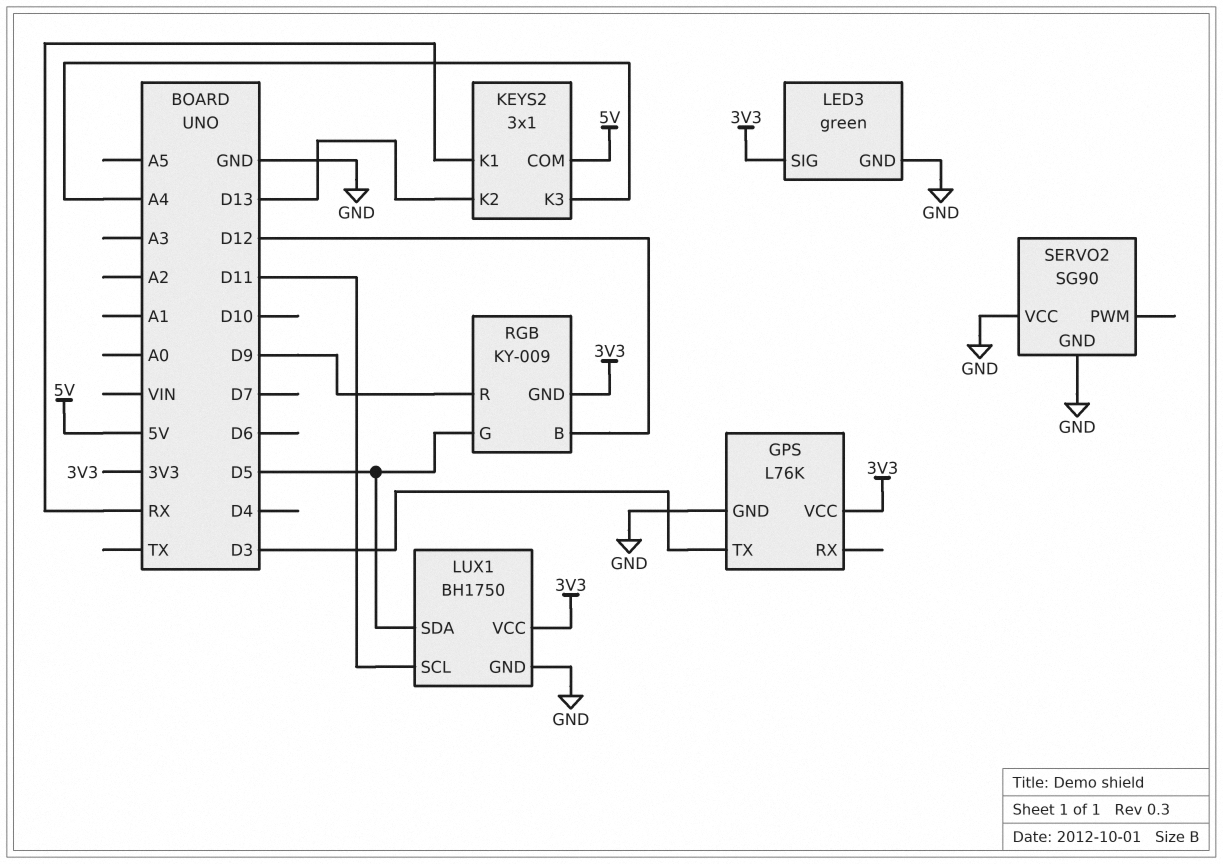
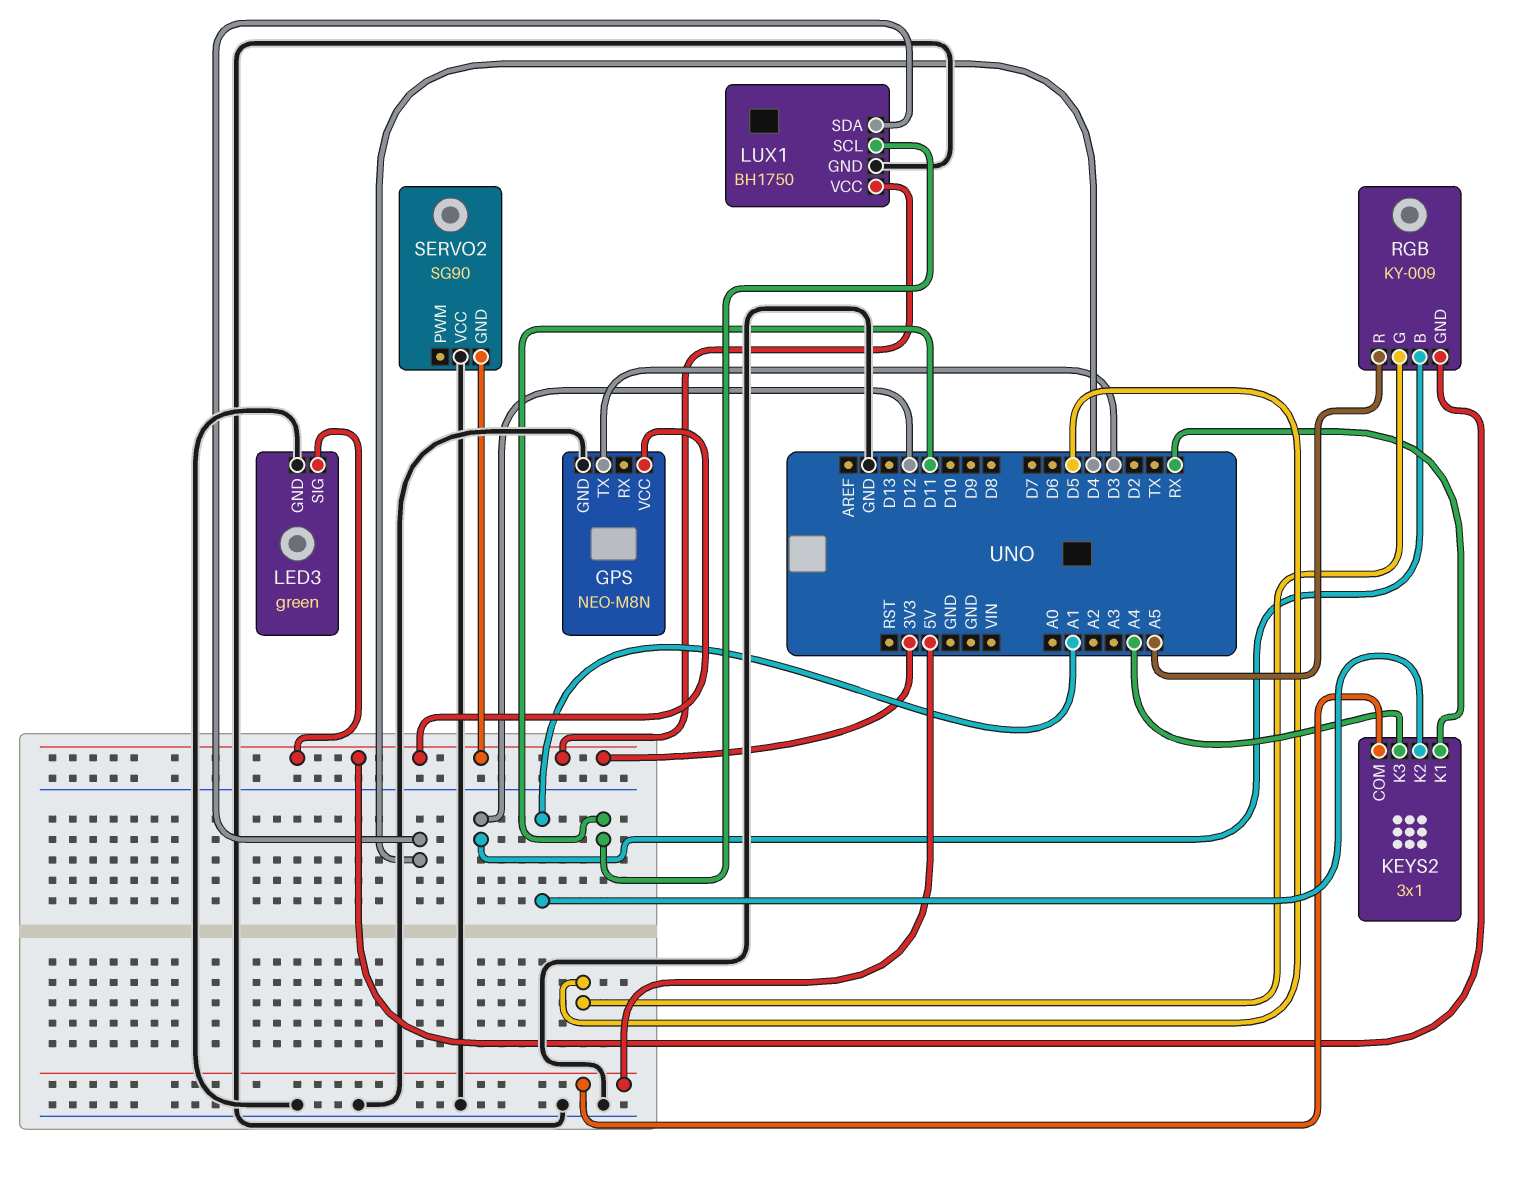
GPS: L76K -> NEO-M8N
KEYS2 pin K2: D13 -> A1
LUX1 pin SDA: D5 -> D4
RGB pin R: D9 -> A5
SERVO2 pin GND: GND -> 3V3

